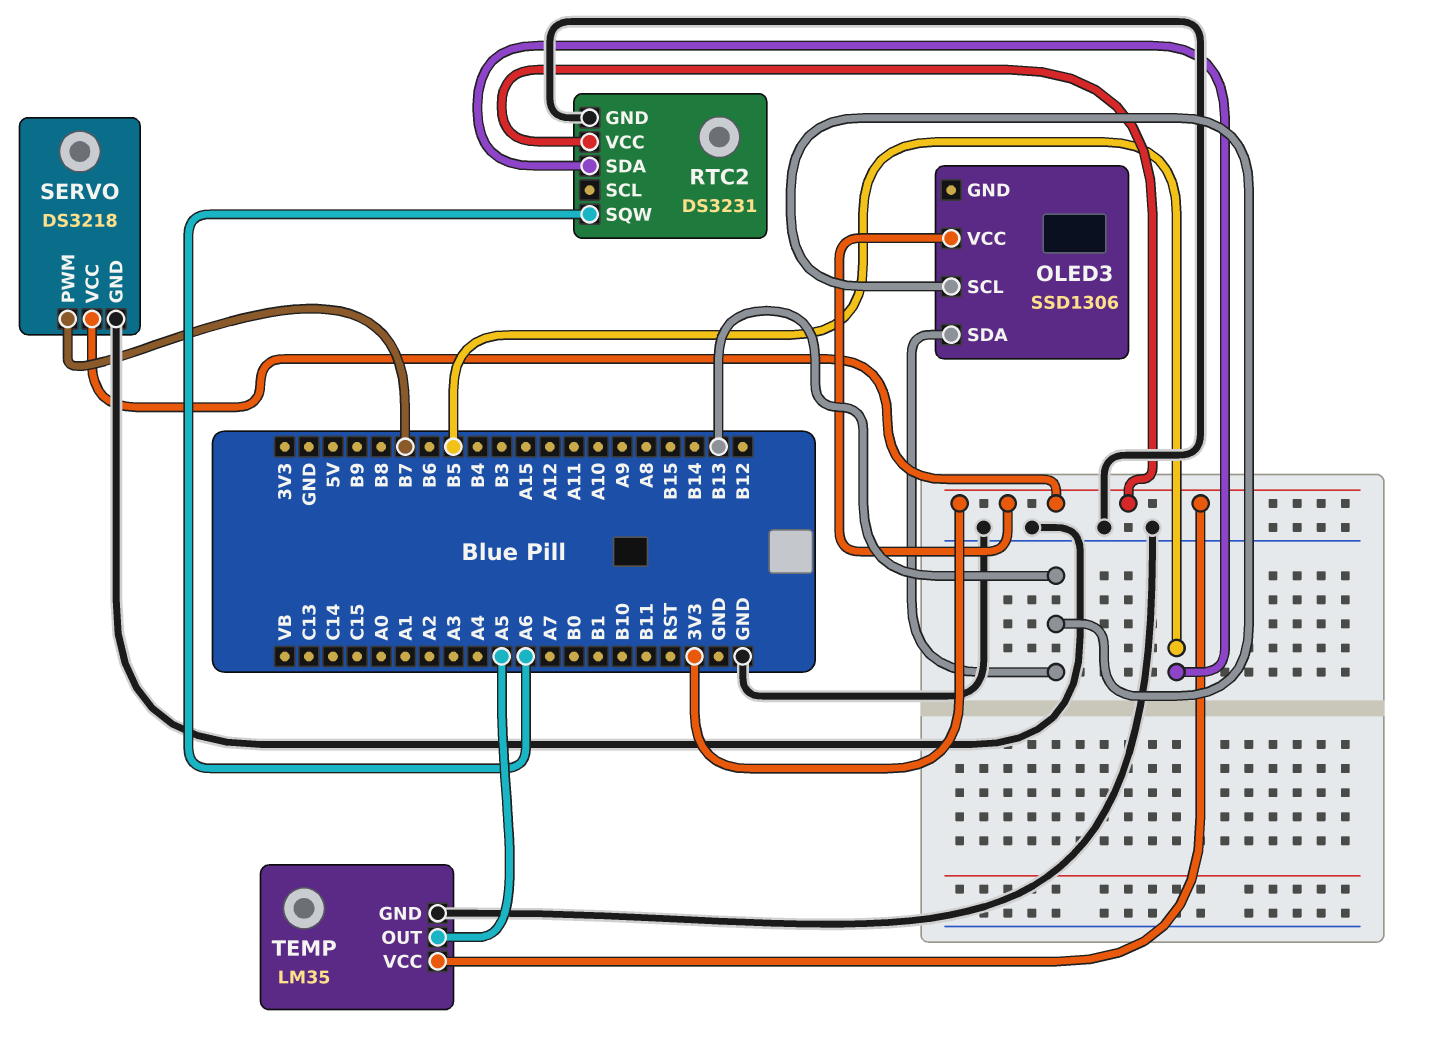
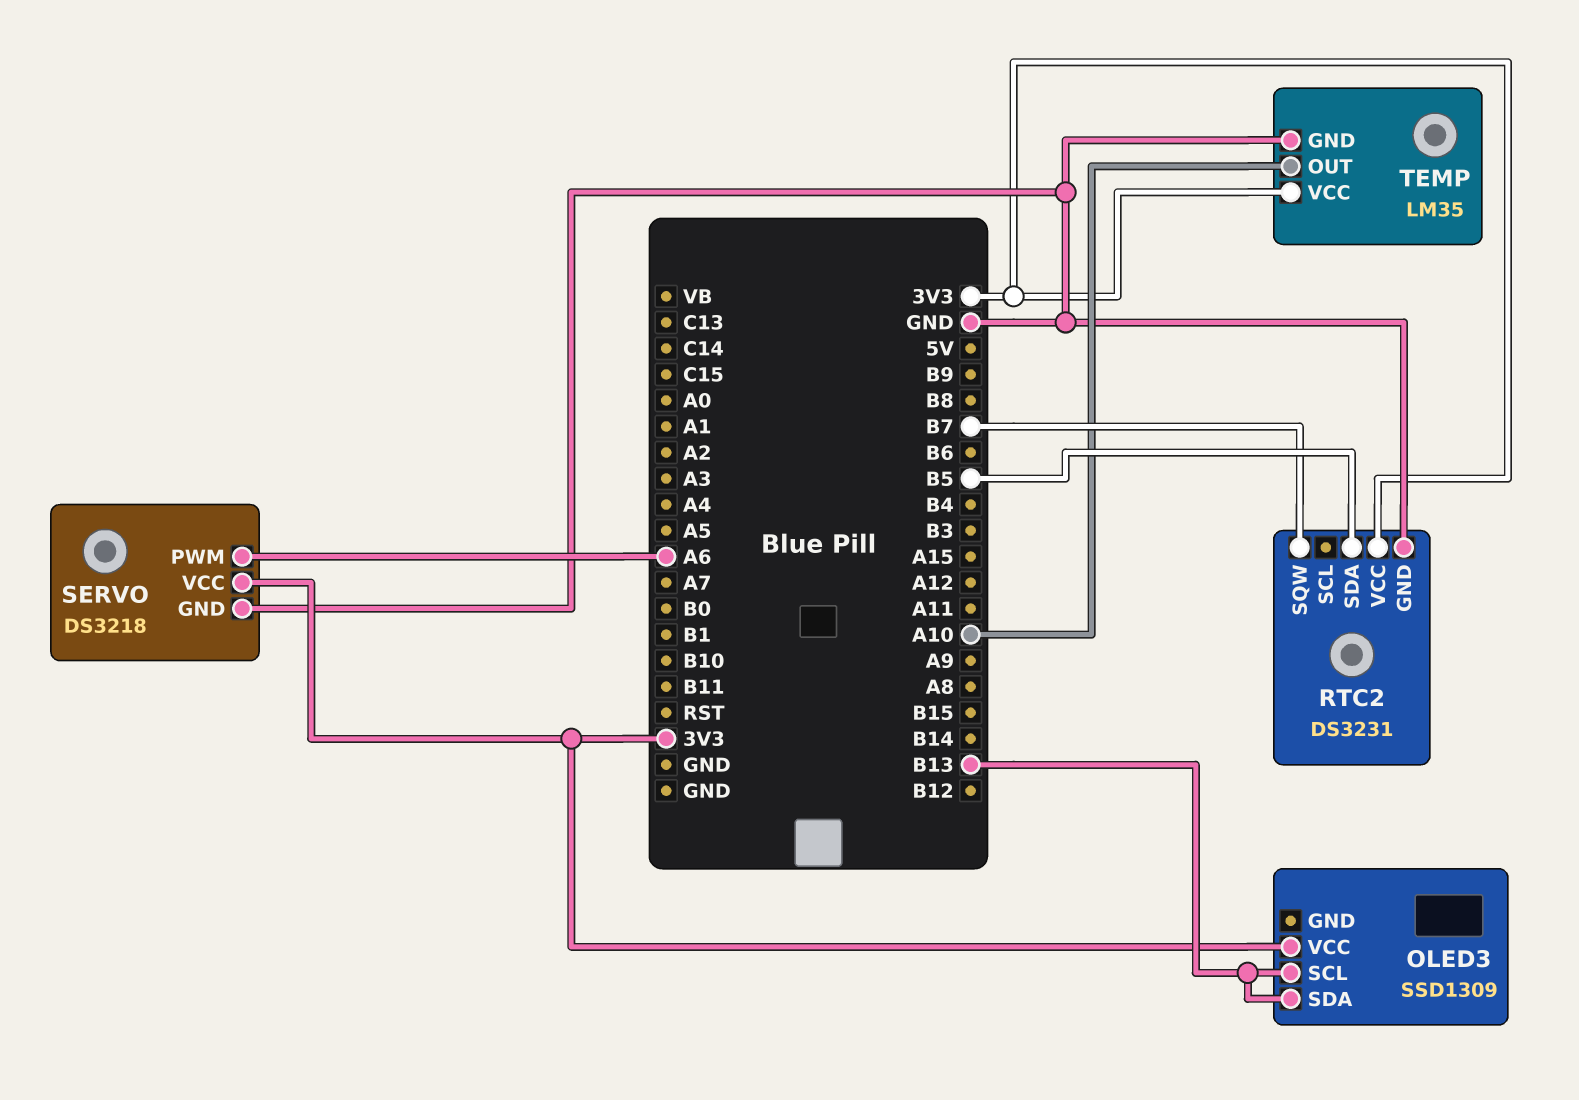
OLED3: SSD1306 -> SSD1309
RTC2 pin SQW: A6 -> B7
SERVO pin PWM: B7 -> A6
TEMP pin OUT: A5 -> A10

